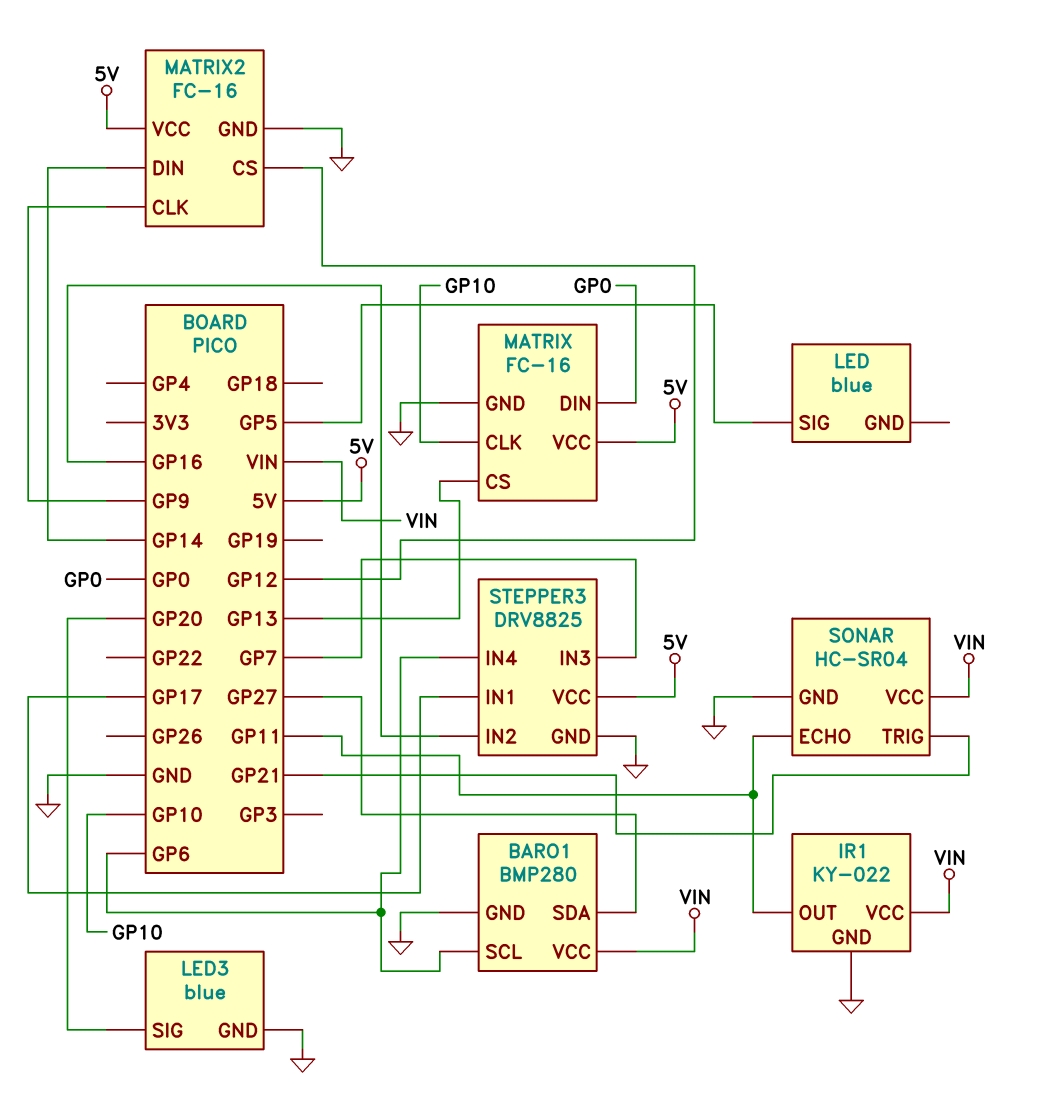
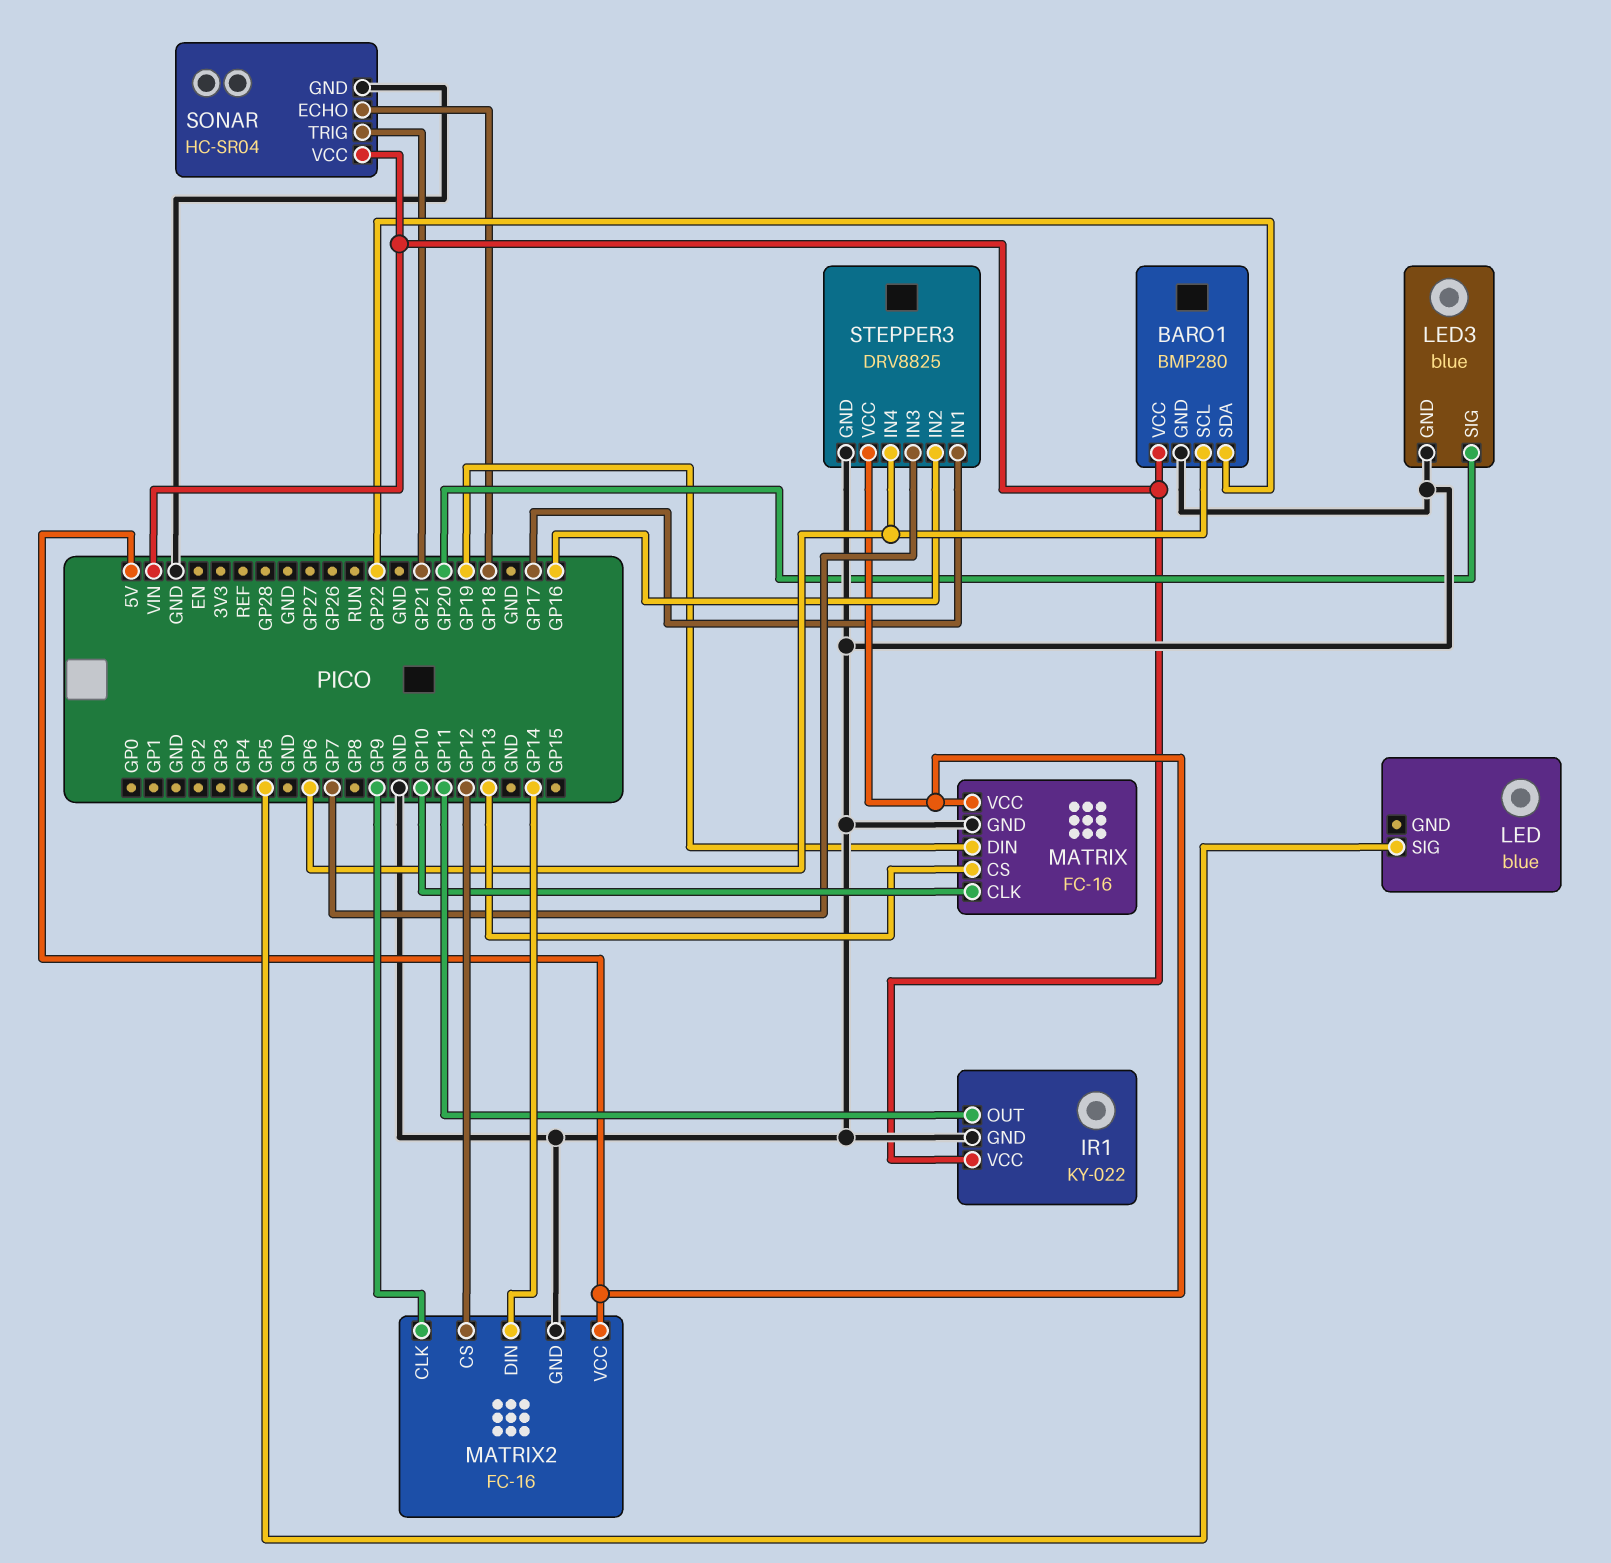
BARO1 pin SDA: GP27 -> GP22
MATRIX pin DIN: GP0 -> GP19
SONAR pin ECHO: GP11 -> GP18

